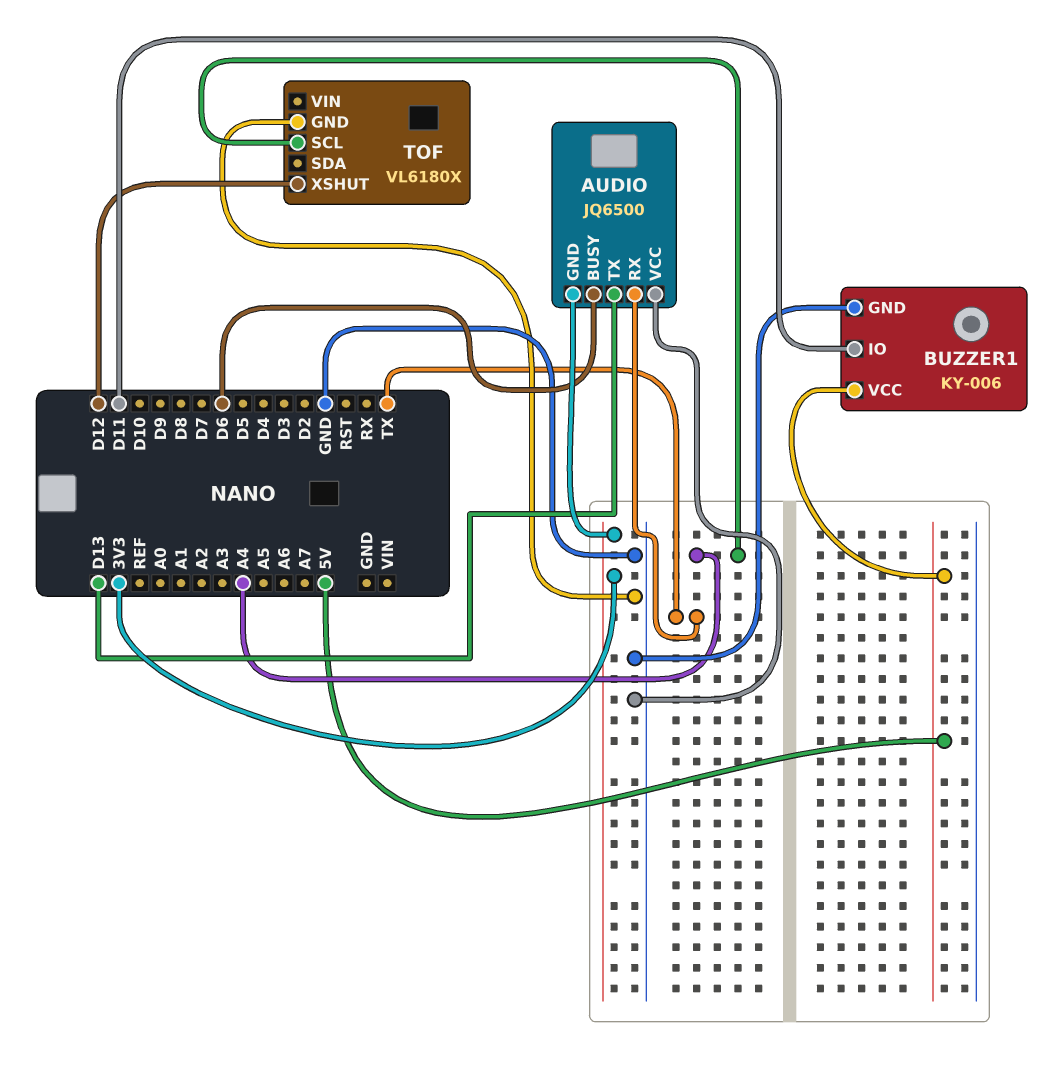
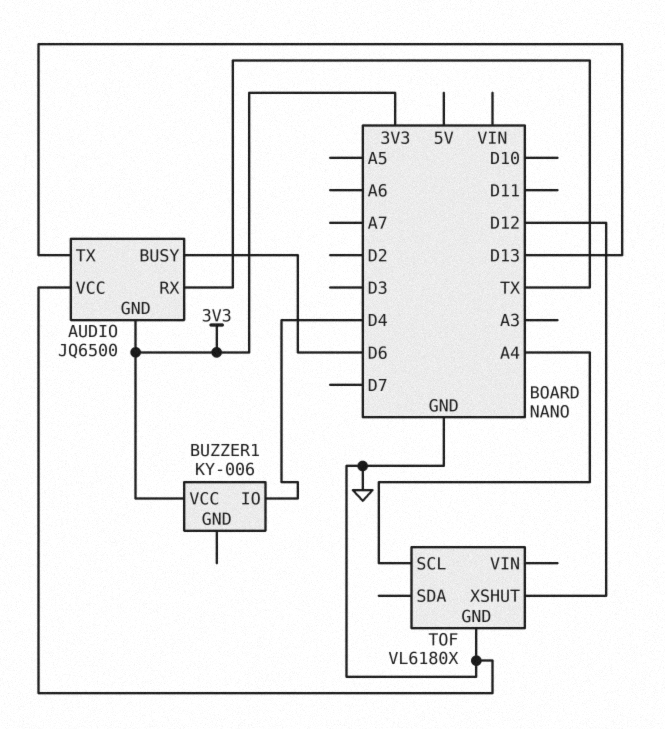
BUZZER1 pin GND: GND -> none
BUZZER1 pin IO: D11 -> D4
BUZZER1 pin VCC: 5V -> 3V3

